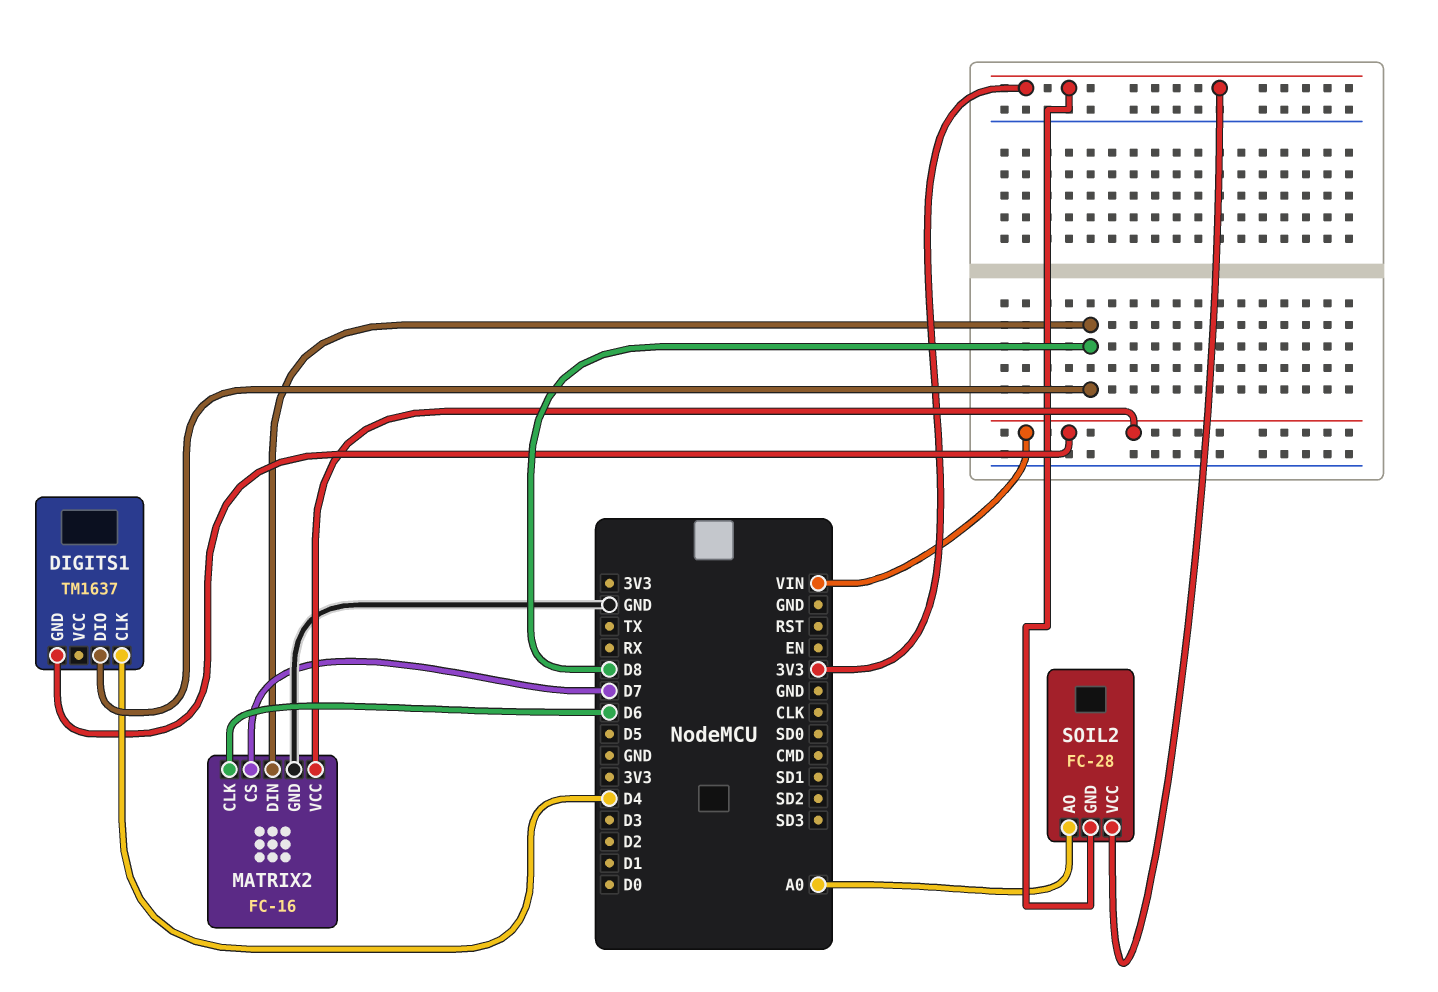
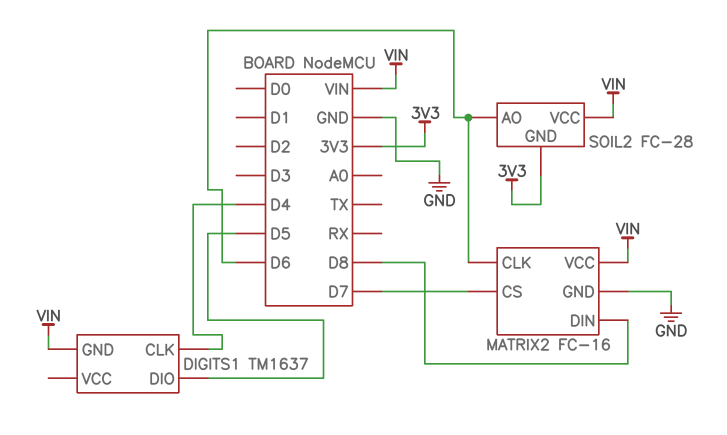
DIGITS1 pin DIO: D8 -> D5
SOIL2 pin AO: A0 -> D6
SOIL2 pin VCC: 3V3 -> VIN

